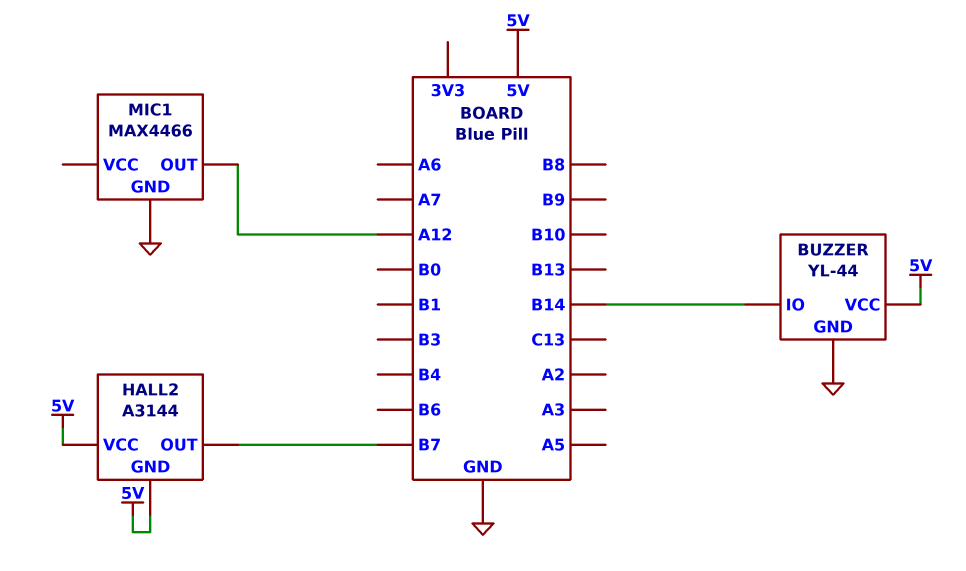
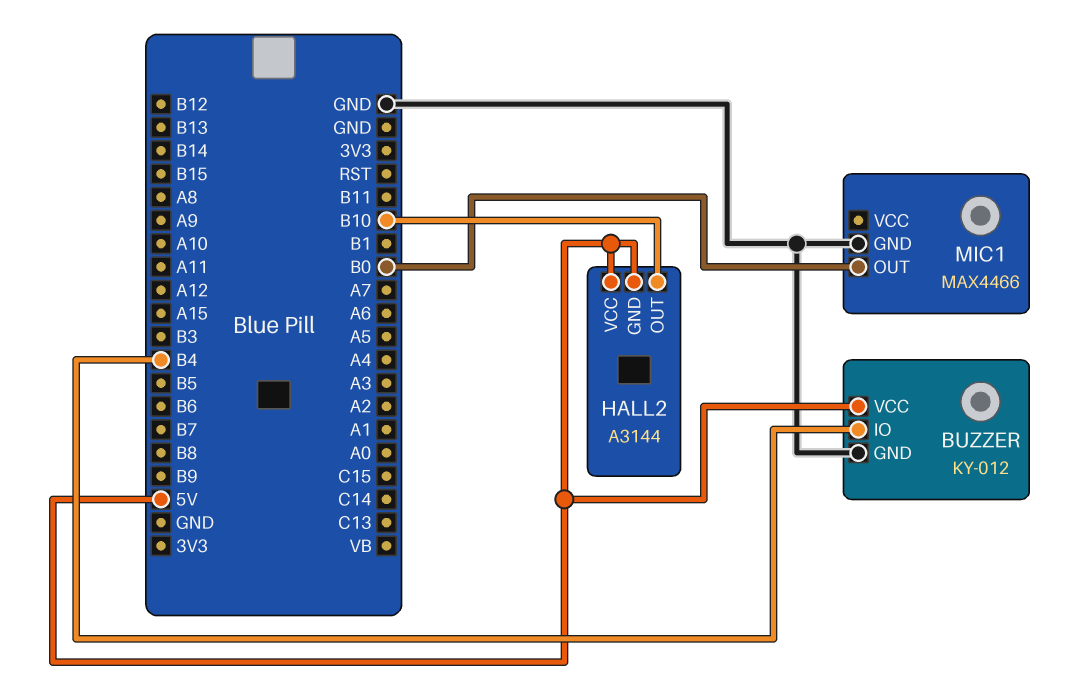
BUZZER: YL-44 -> KY-012
BUZZER pin IO: B14 -> B4
HALL2 pin OUT: B7 -> B10
MIC1 pin OUT: A12 -> B0

